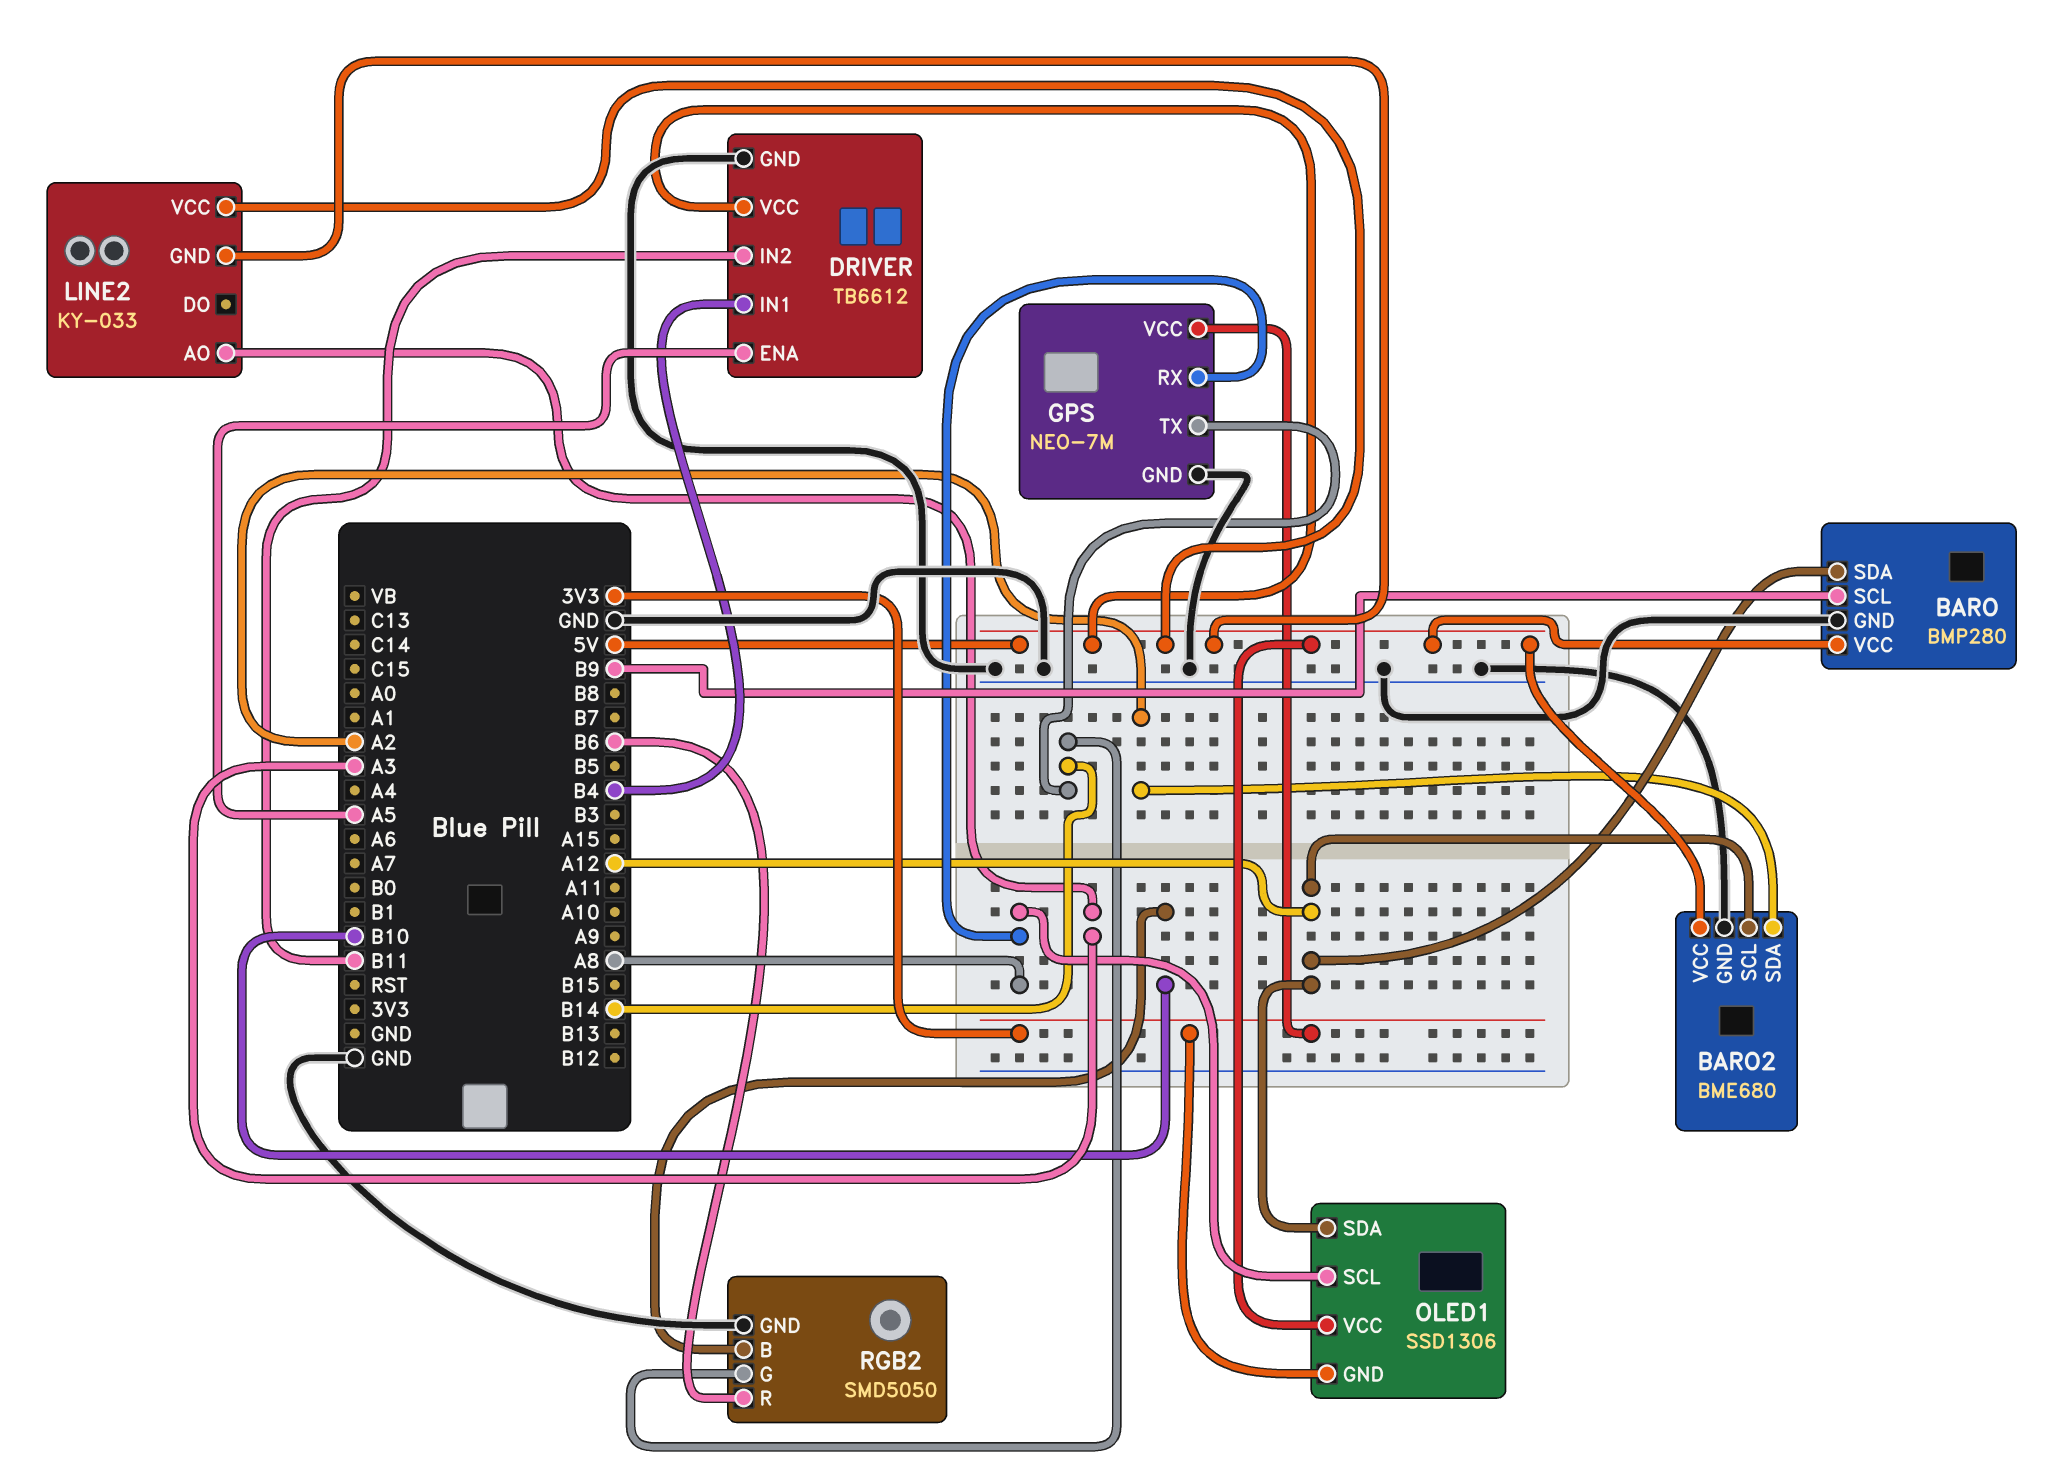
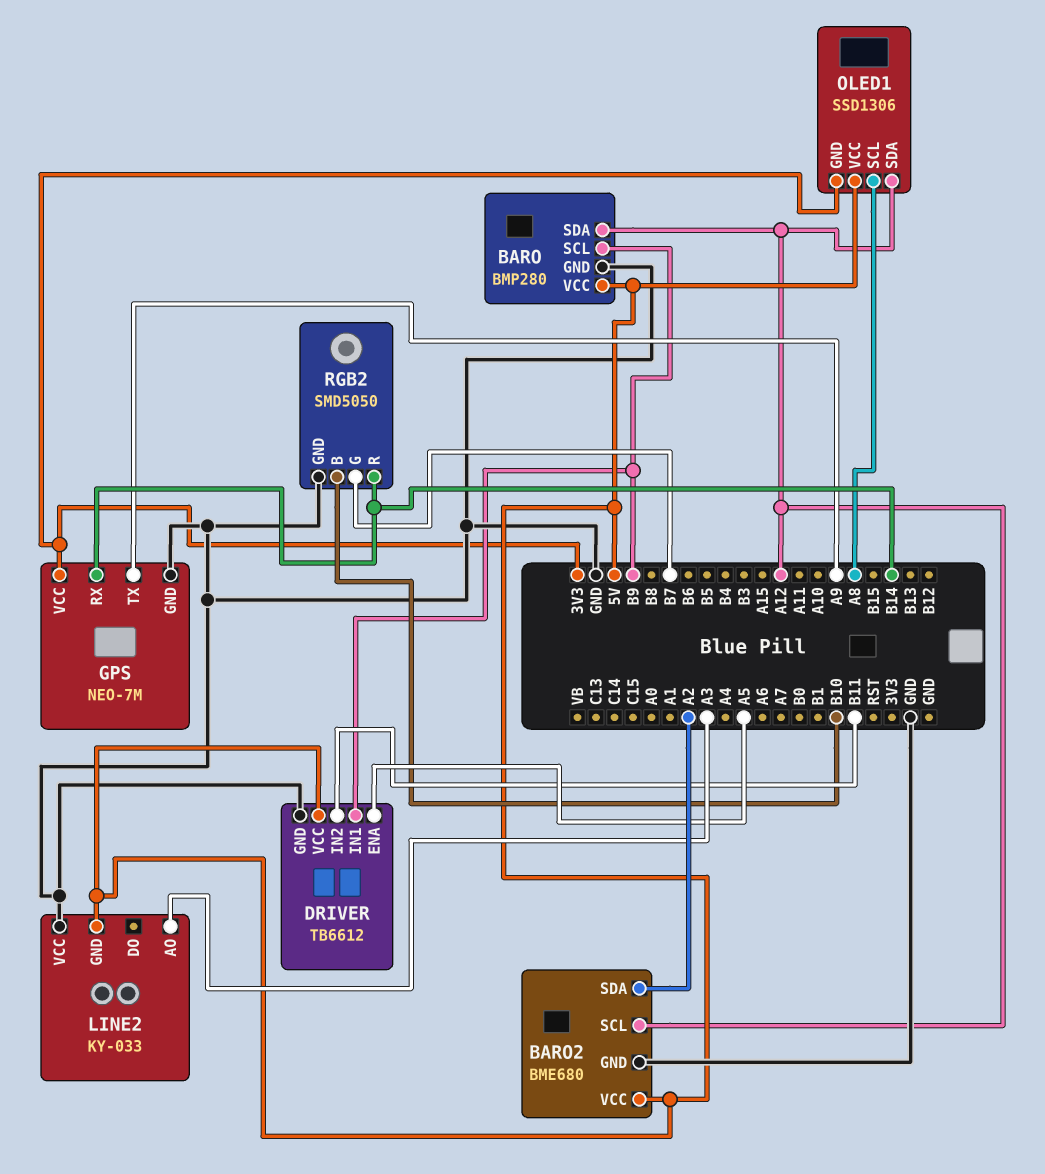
DRIVER pin IN1: B4 -> B9
GPS pin RX: A8 -> B14
GPS pin TX: B14 -> A9
LINE2 pin VCC: 5V -> GND
RGB2 pin G: B14 -> B7
RGB2 pin R: B6 -> B14

